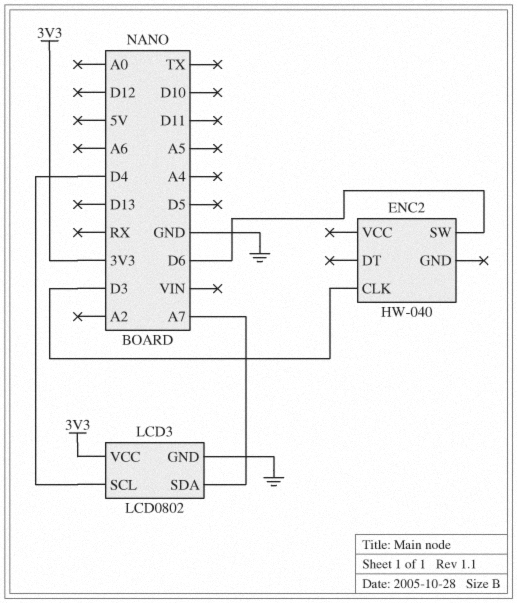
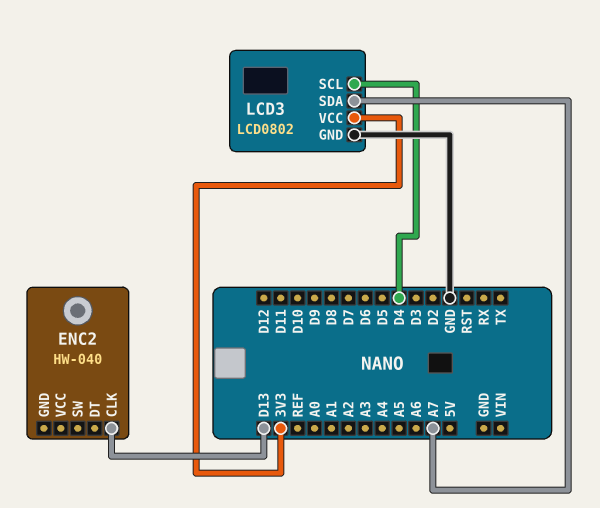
ENC2 pin CLK: D3 -> D13
ENC2 pin SW: D6 -> none

